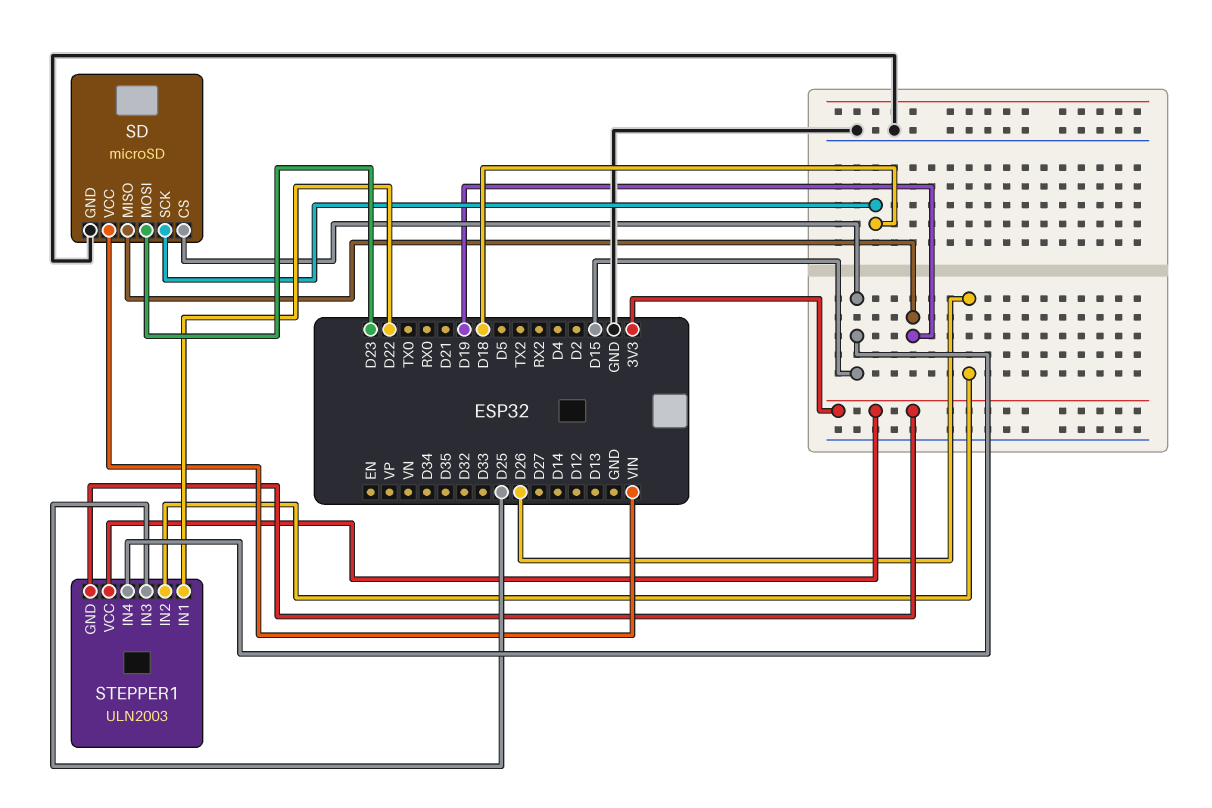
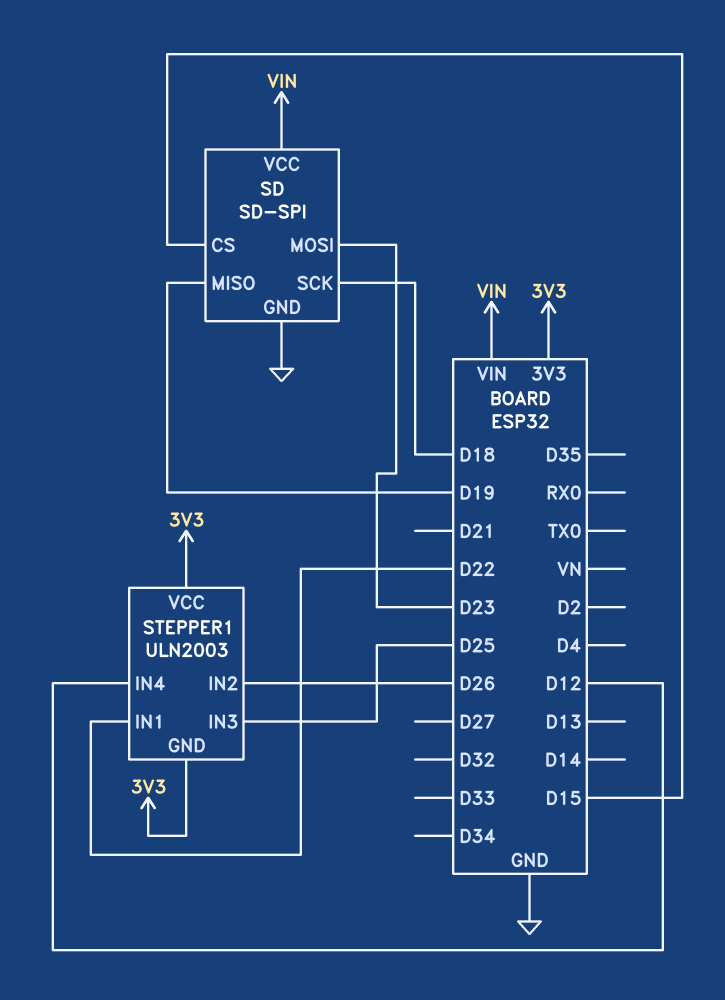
SD: microSD -> SD-SPI
STEPPER1 pin IN4: D15 -> D12

